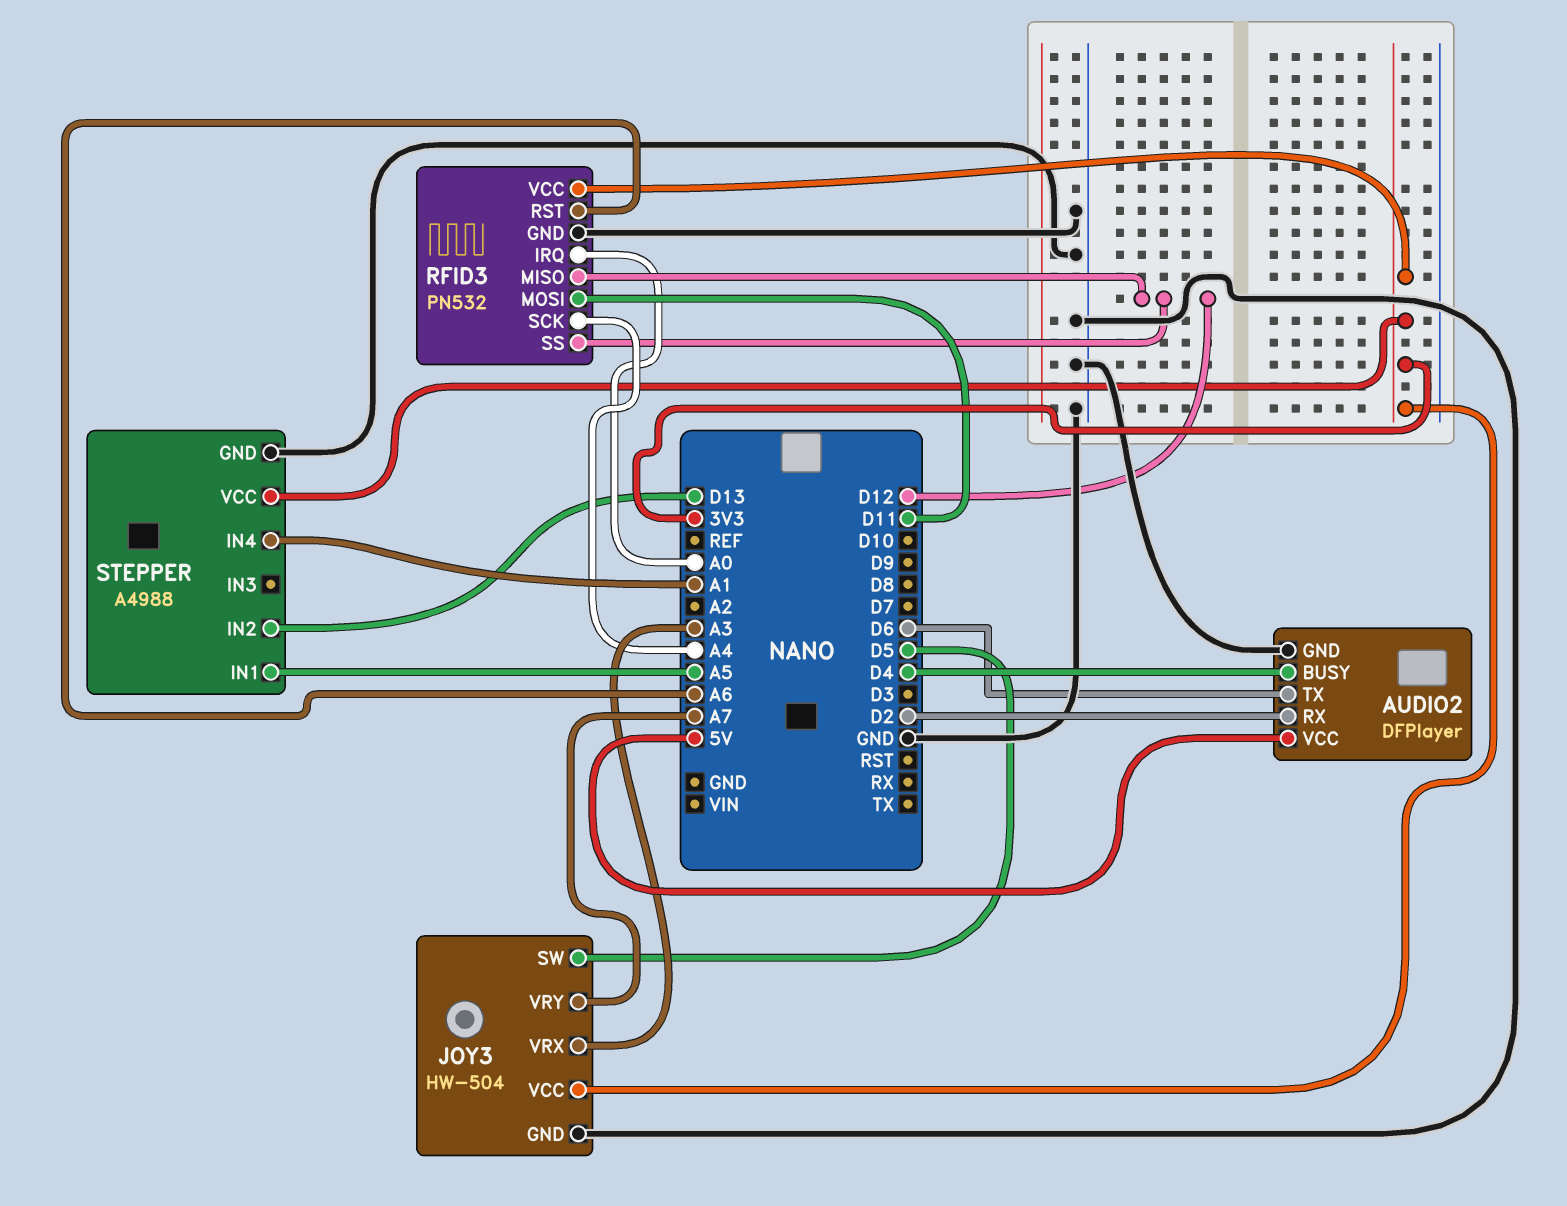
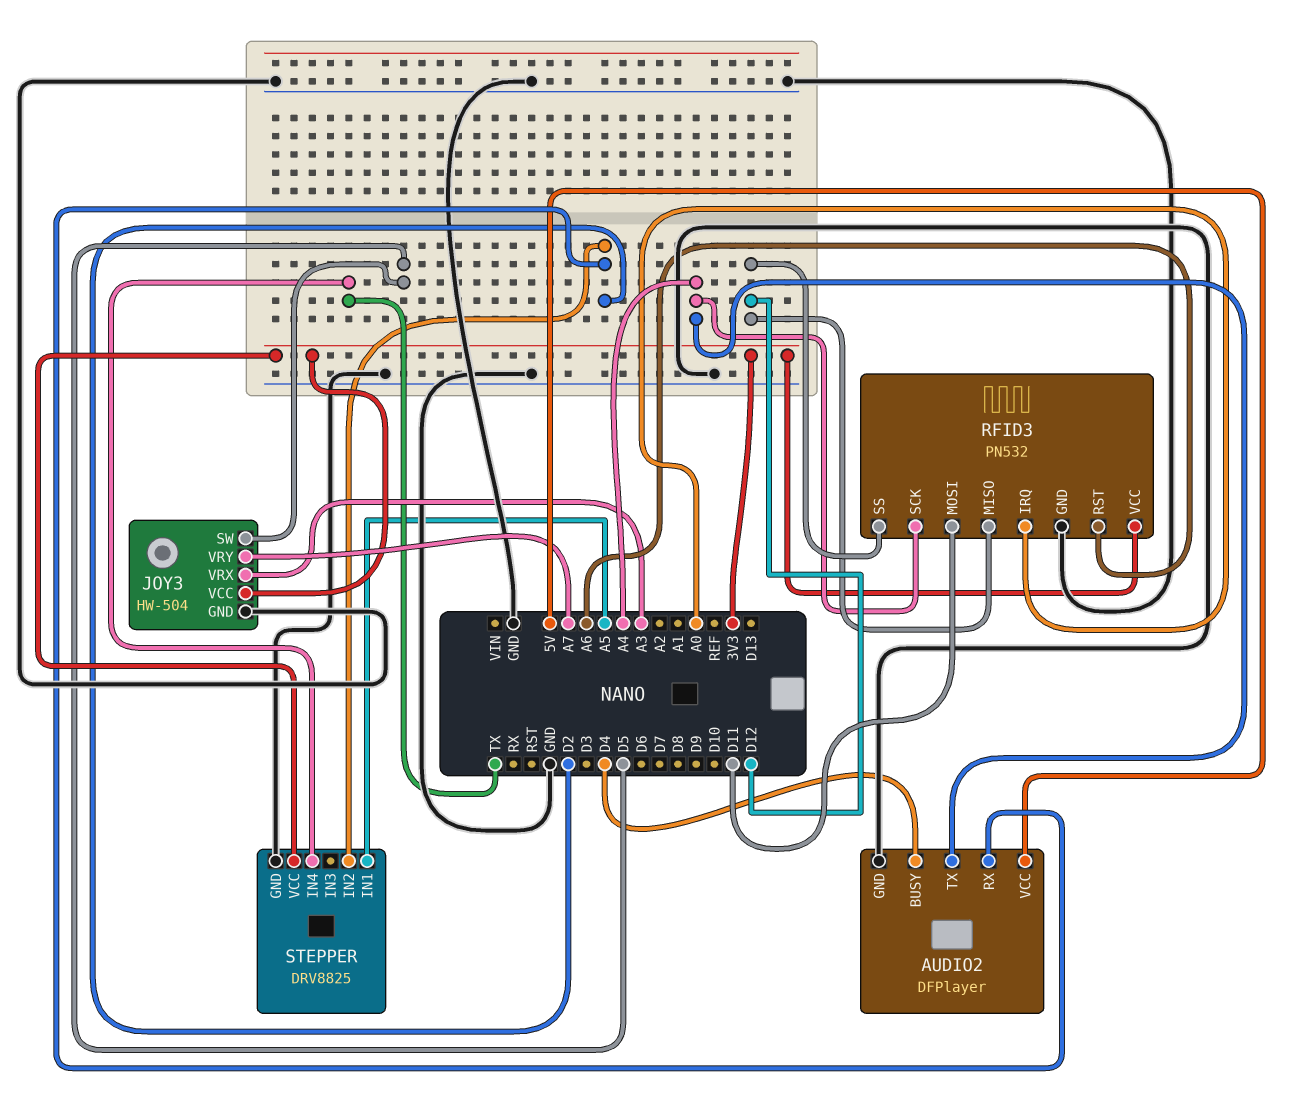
AUDIO2 pin TX: D6 -> A4
STEPPER: A4988 -> DRV8825
STEPPER pin IN2: D13 -> D2
STEPPER pin IN4: A1 -> TX

